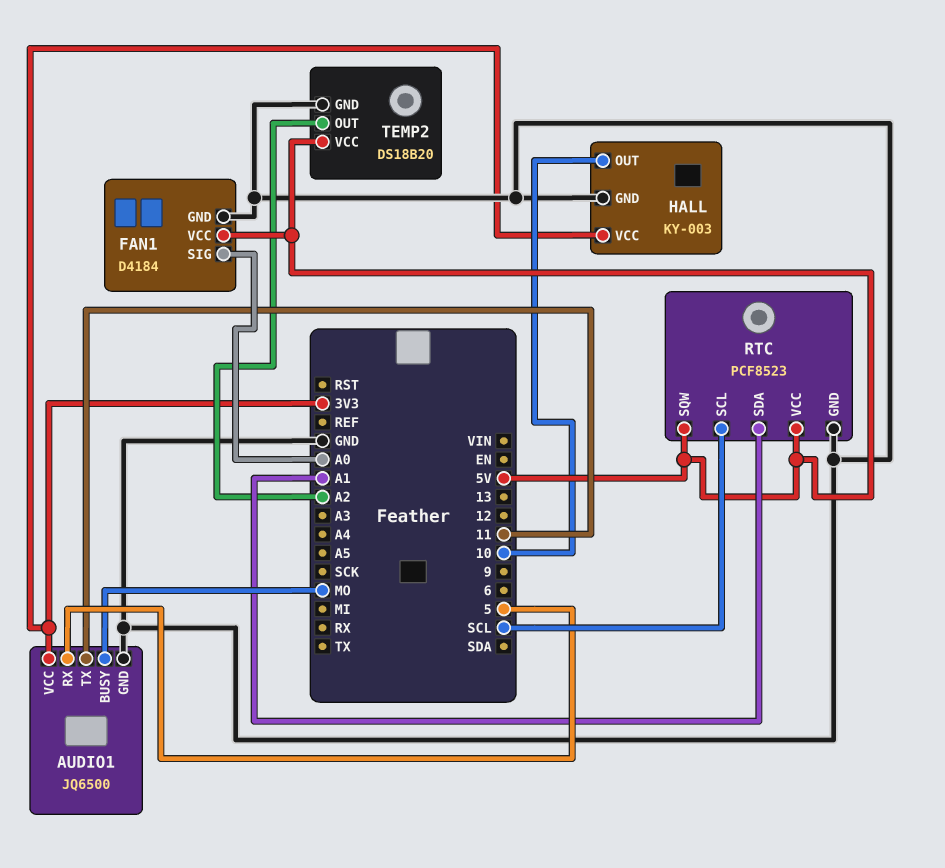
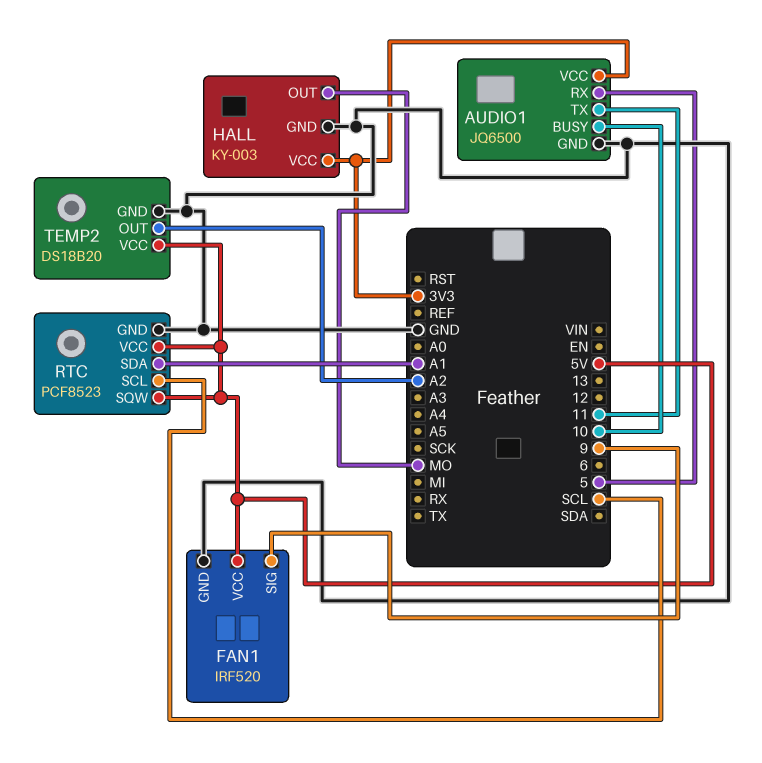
AUDIO1 pin BUSY: MO -> 10
FAN1: D4184 -> IRF520
FAN1 pin SIG: A0 -> 9
HALL pin OUT: 10 -> MO

